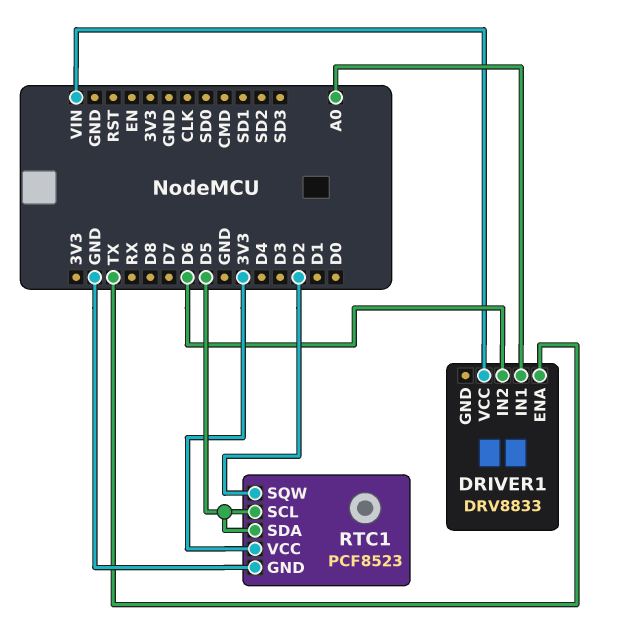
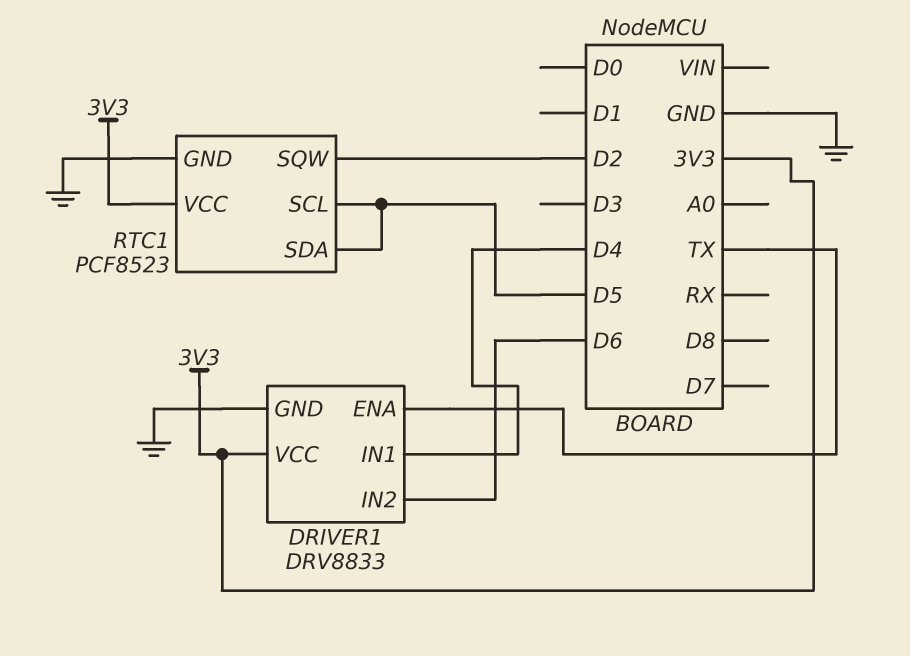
DRIVER1 pin GND: none -> GND
DRIVER1 pin IN1: A0 -> D4
DRIVER1 pin VCC: VIN -> 3V3

